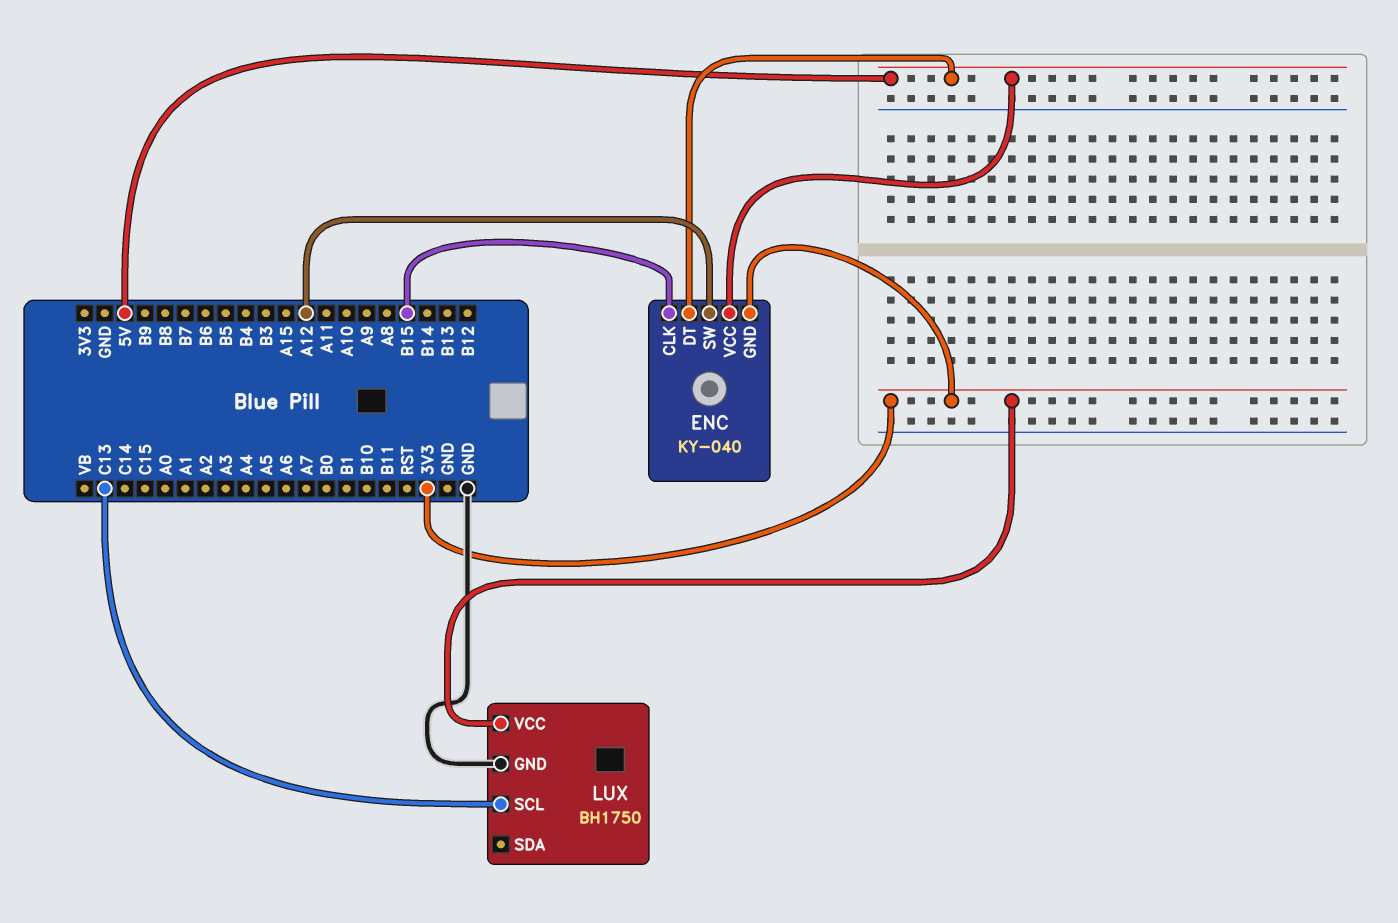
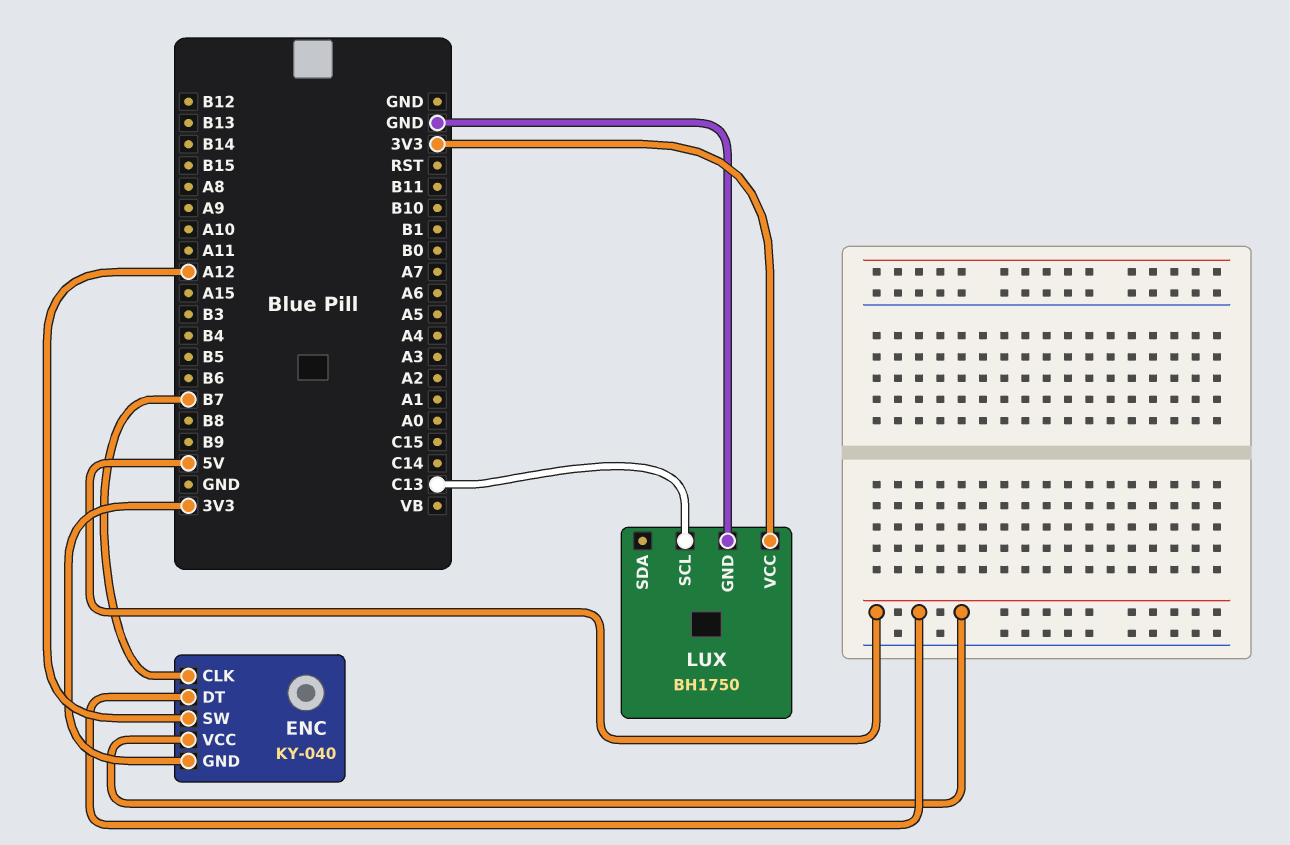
ENC pin CLK: B15 -> B7

